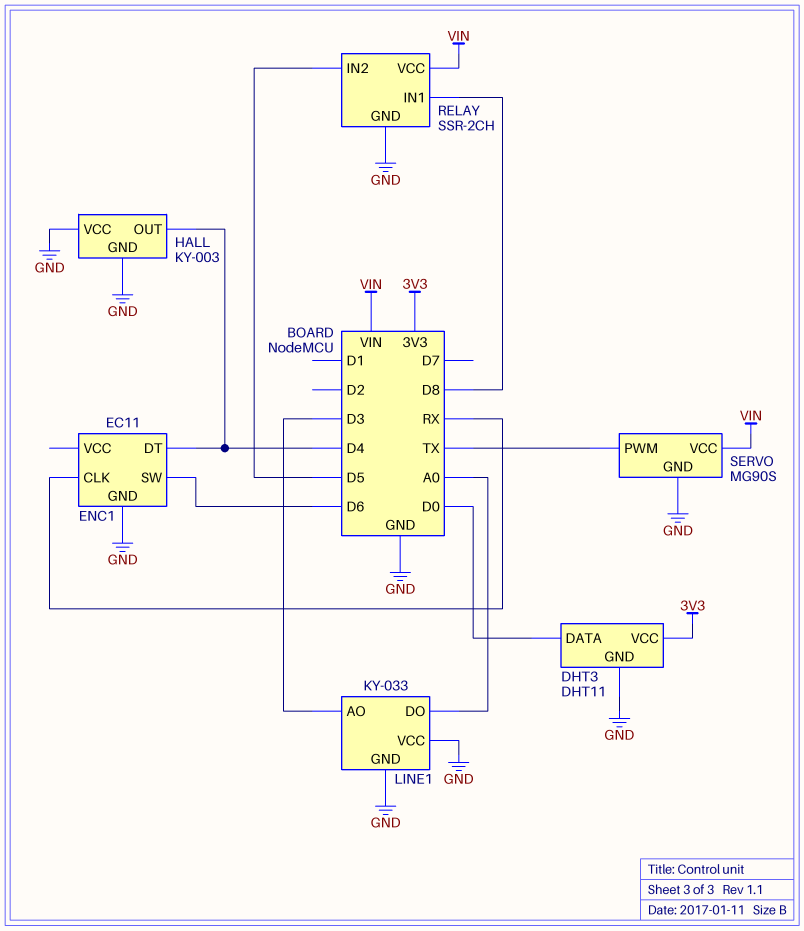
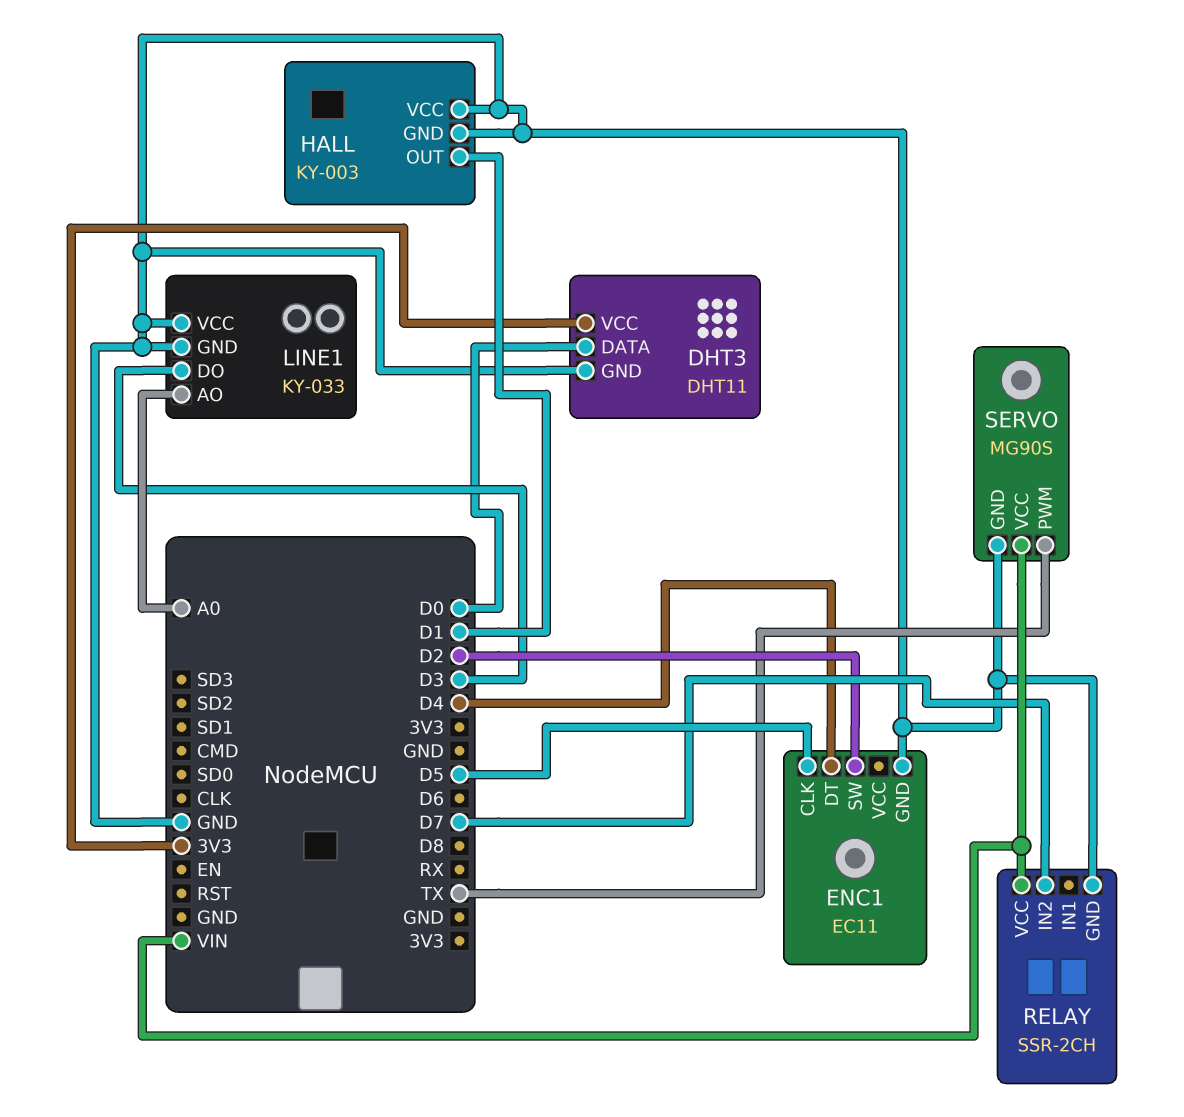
ENC1 pin CLK: RX -> D5
ENC1 pin SW: D6 -> D2
HALL pin OUT: D4 -> D1
LINE1 pin AO: D3 -> A0
LINE1 pin DO: A0 -> D3
RELAY pin IN1: D8 -> none
RELAY pin IN2: D5 -> D7

